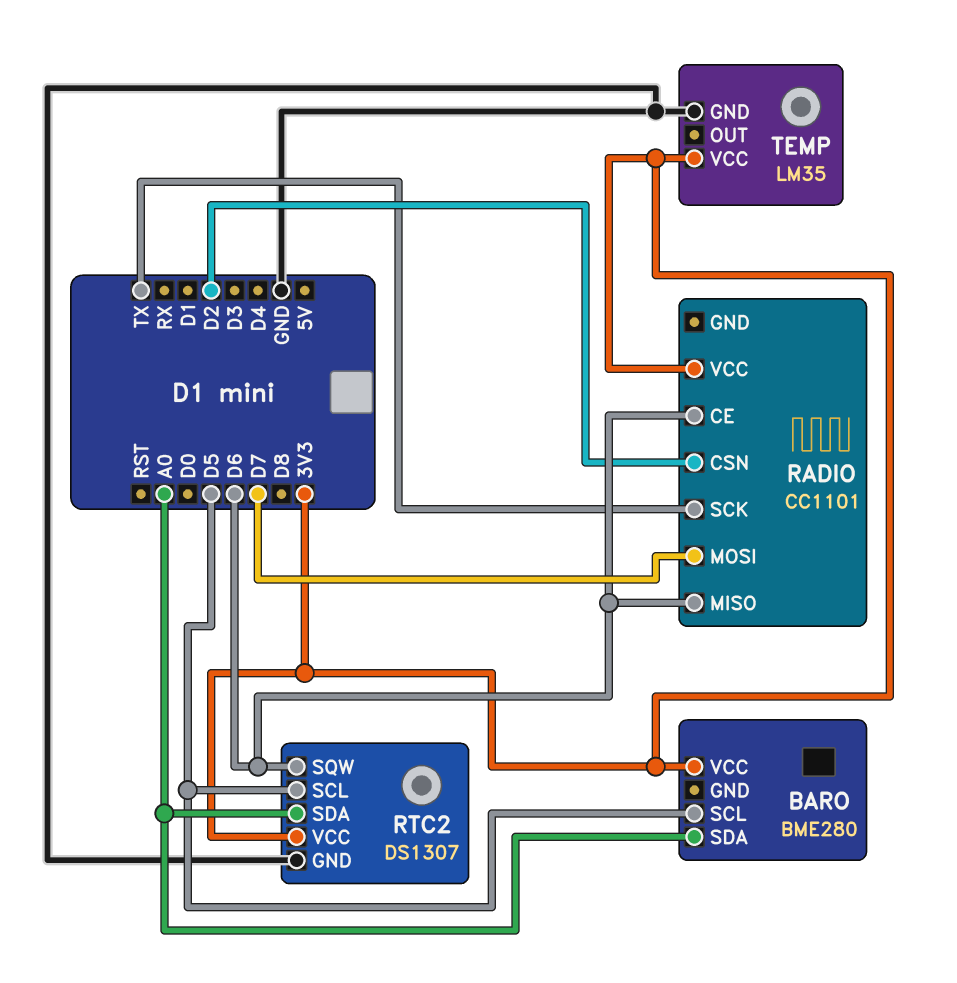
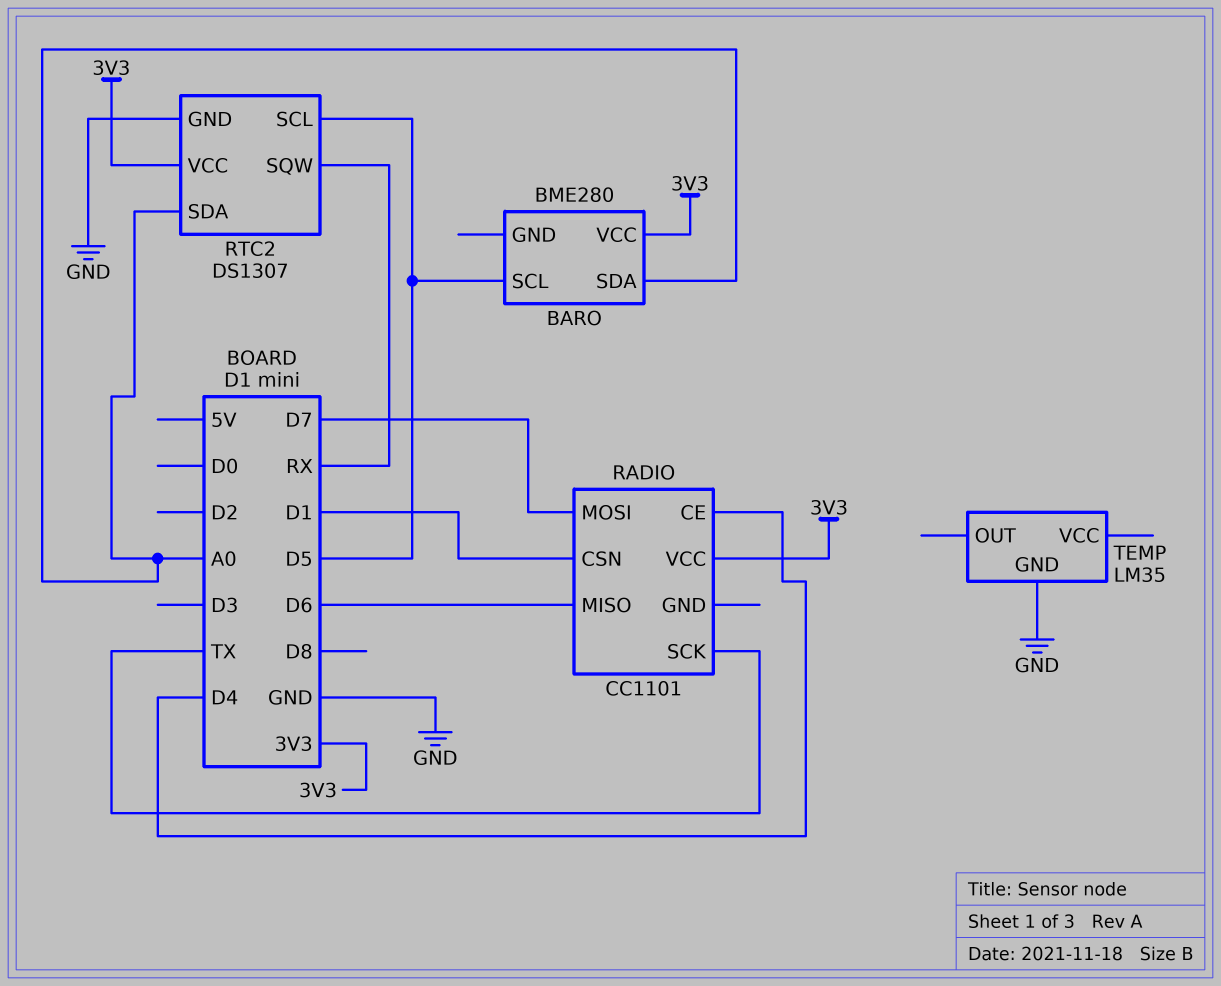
RADIO pin CE: D6 -> D4
RADIO pin CSN: D2 -> D1
RTC2 pin SQW: D6 -> RX
TEMP pin VCC: 3V3 -> none

